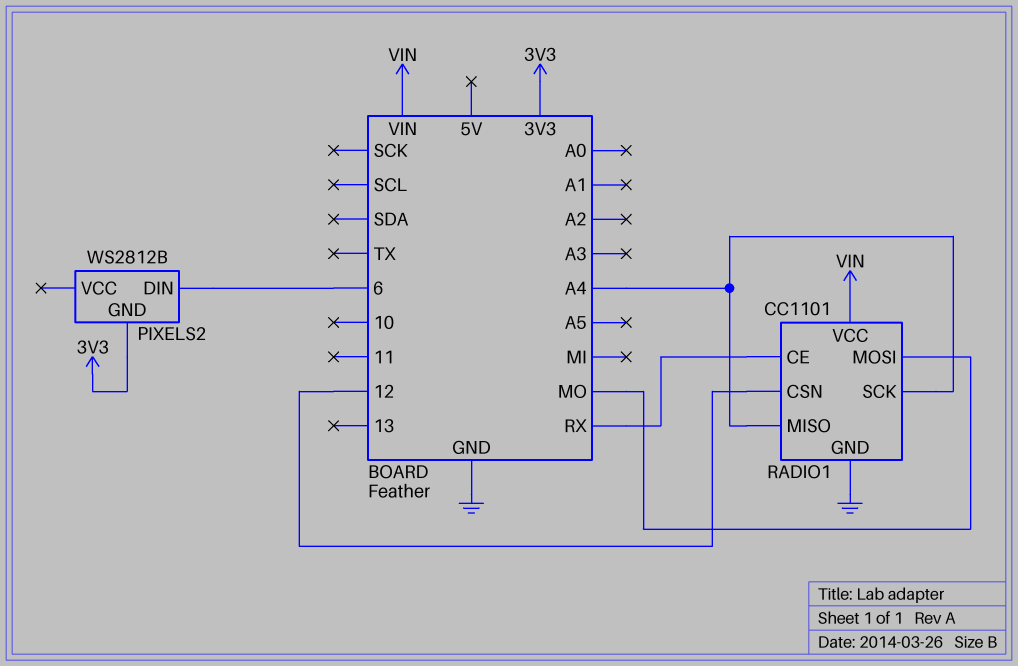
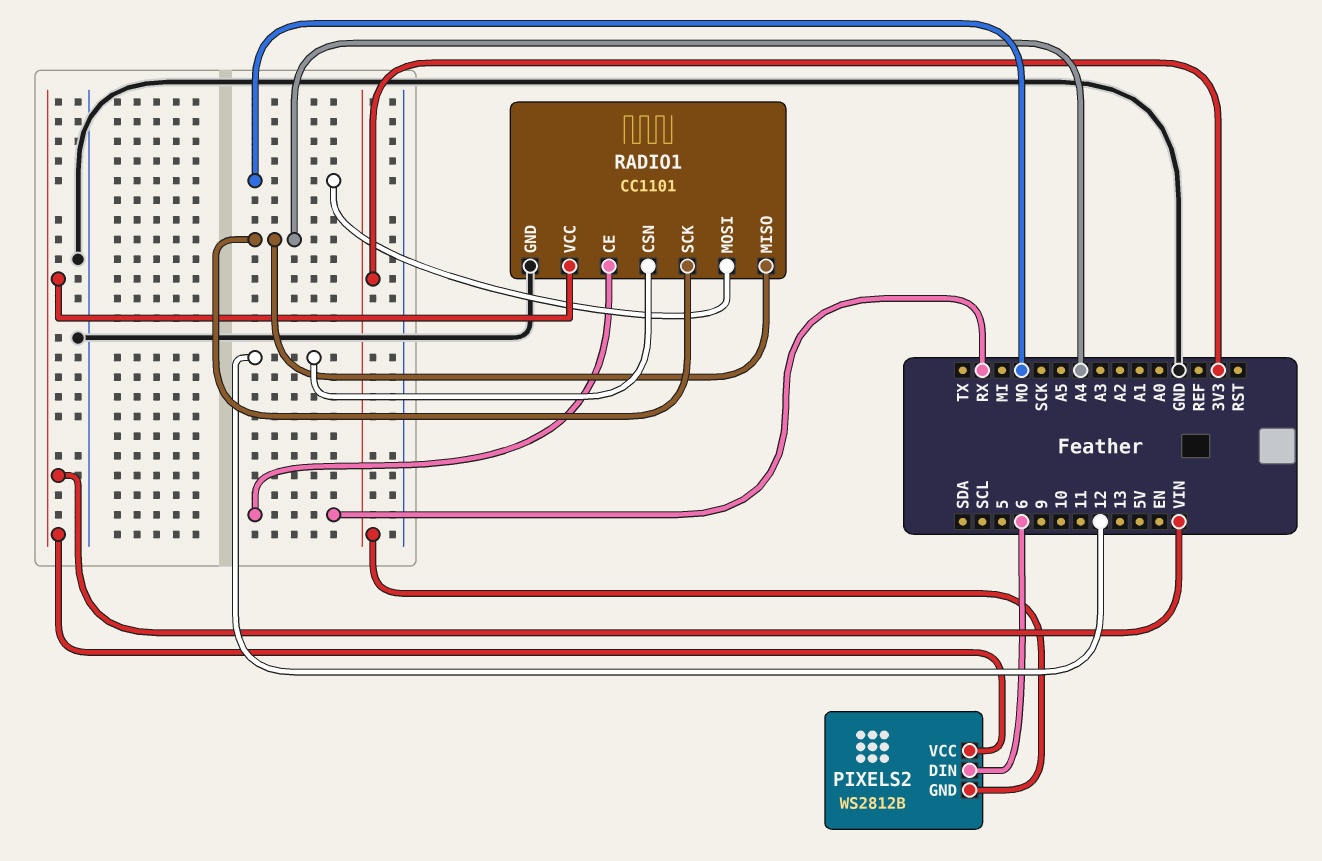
PIXELS2 pin VCC: none -> VIN

